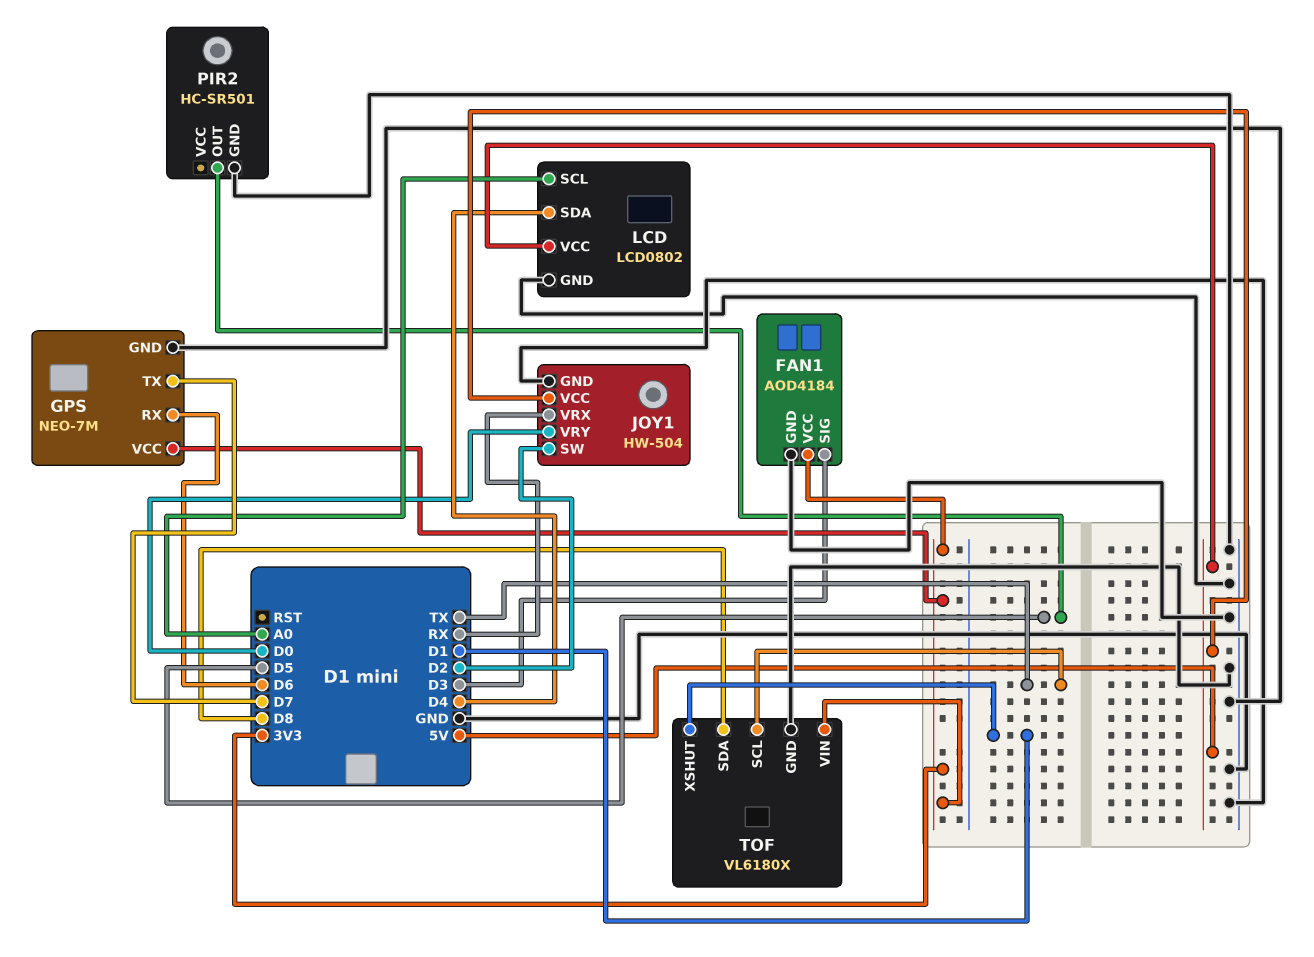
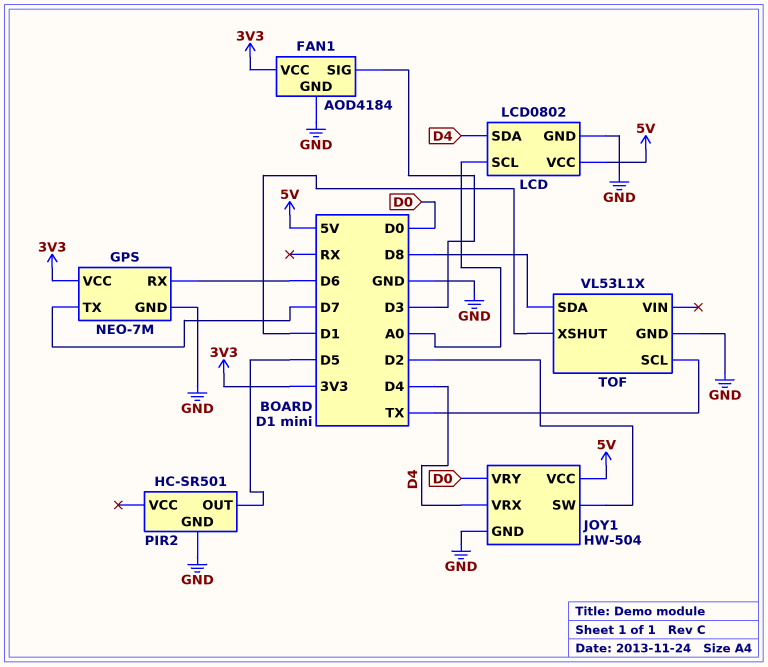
JOY1 pin VRX: RX -> D4
TOF: VL6180X -> VL53L1X
TOF pin VIN: 3V3 -> none

